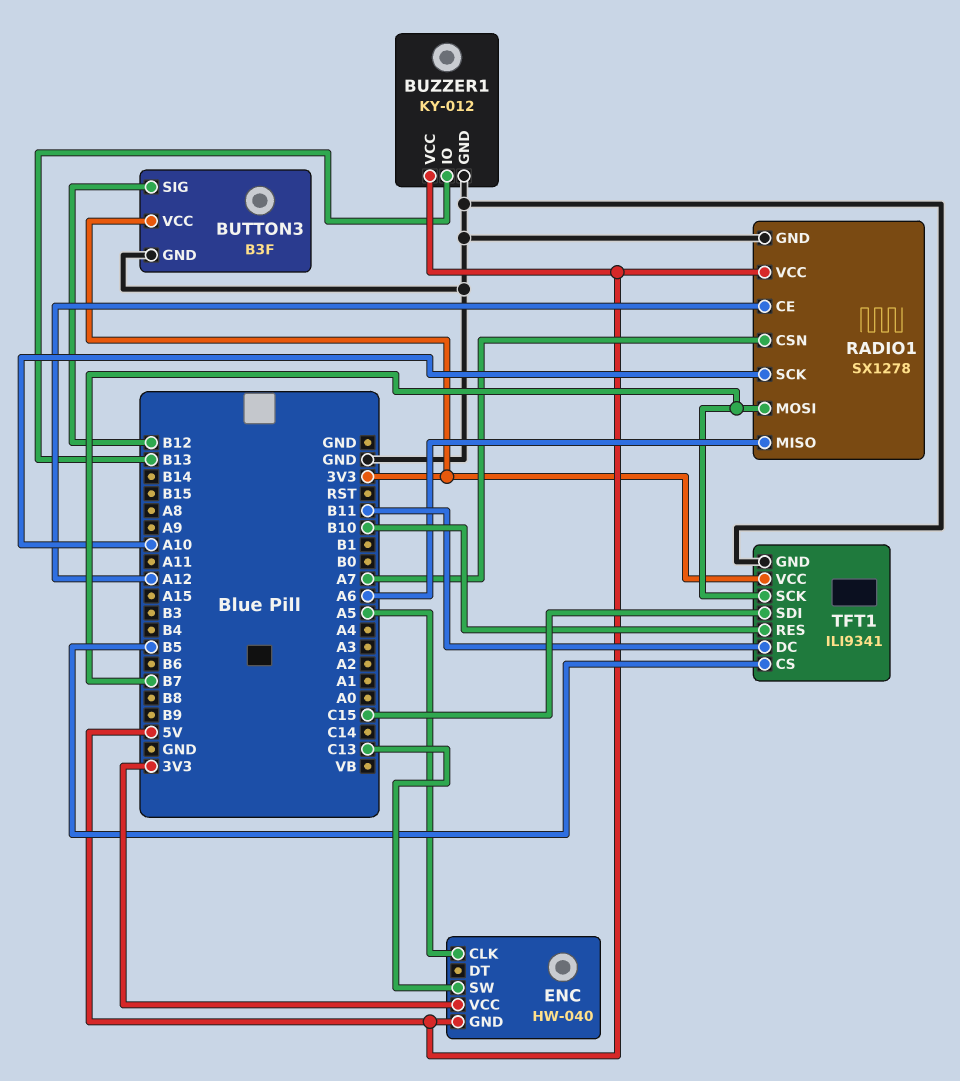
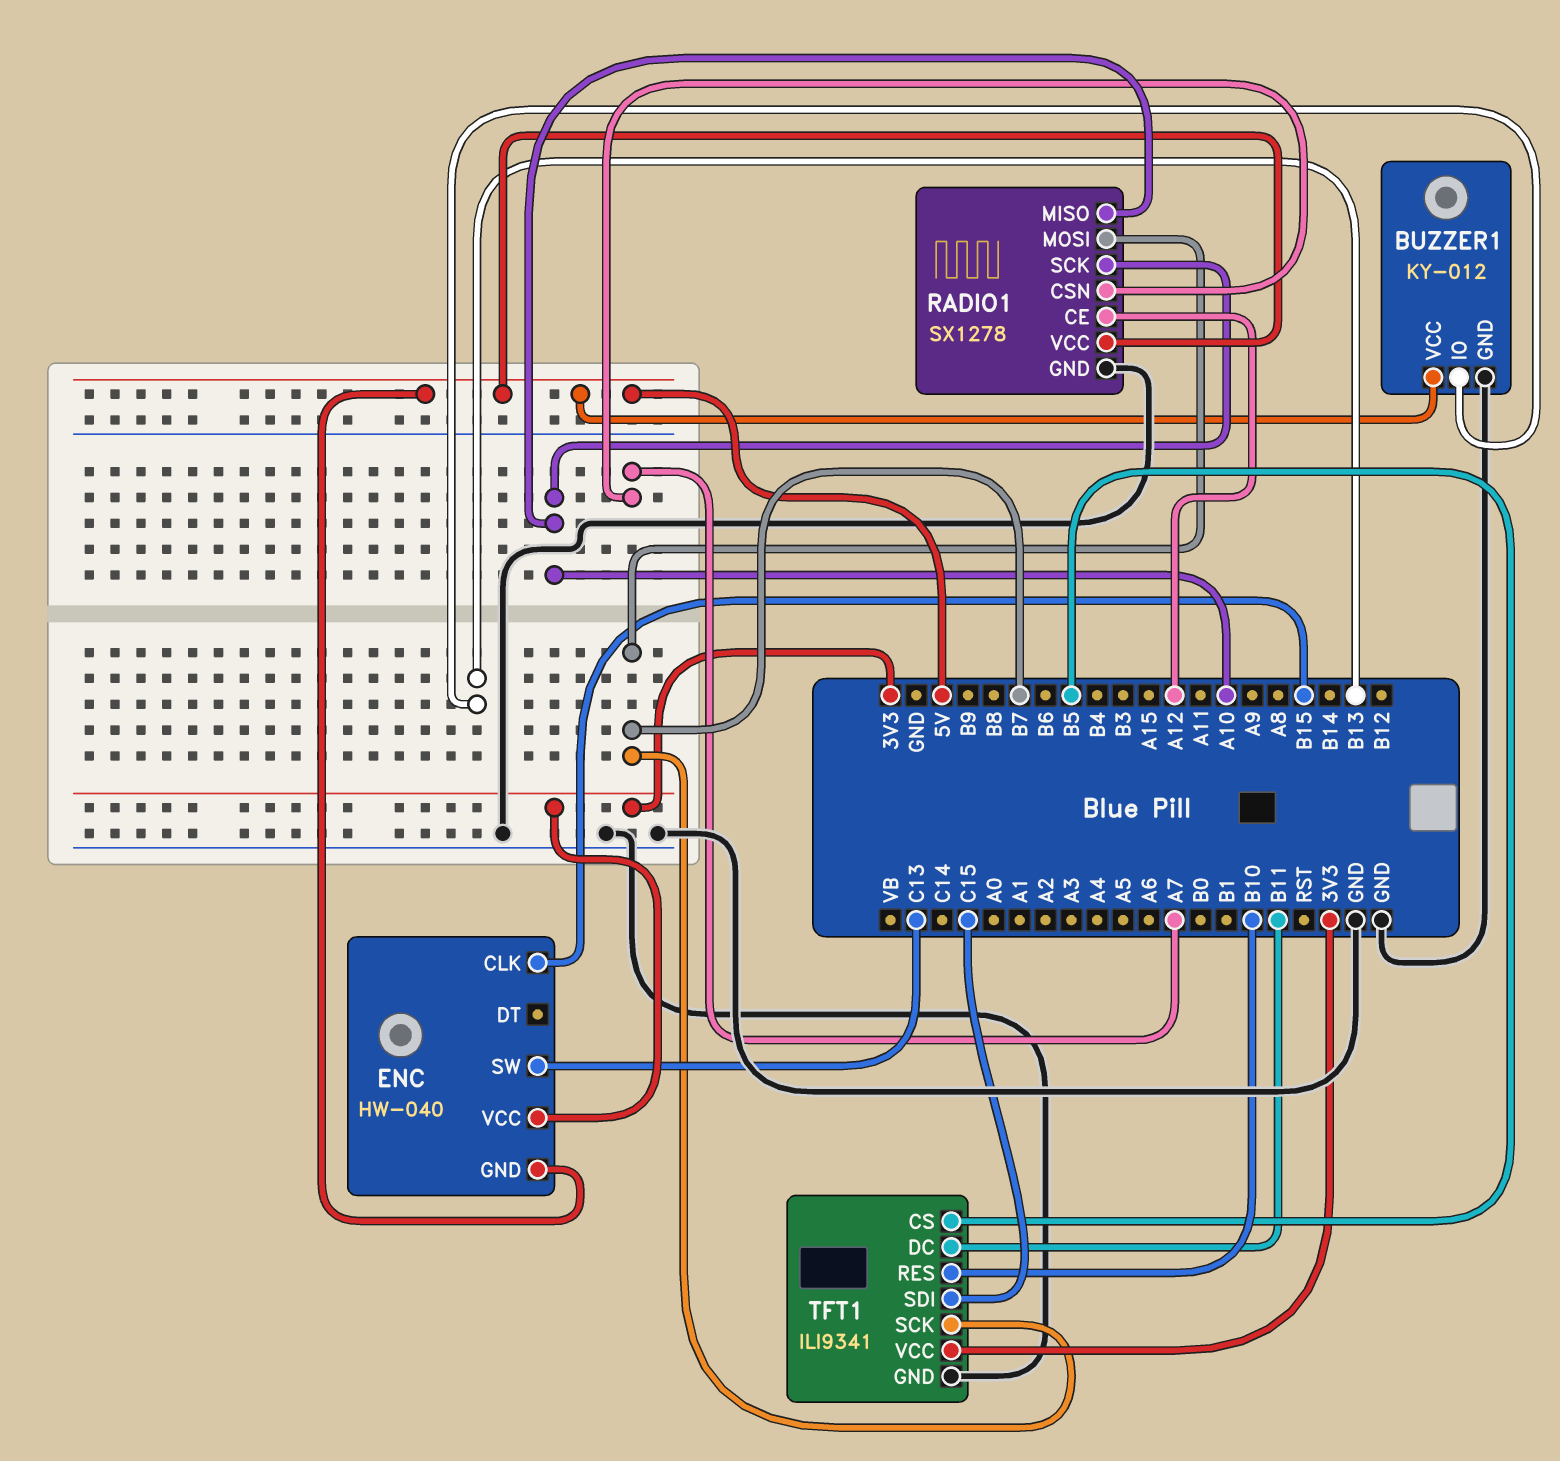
BUTTON3: B3F -> none
BUTTON3 pin GND: GND -> none
BUTTON3 pin SIG: B12 -> none
BUTTON3 pin VCC: 3V3 -> none
ENC pin CLK: A5 -> B15
RADIO1 pin MISO: A6 -> A10

